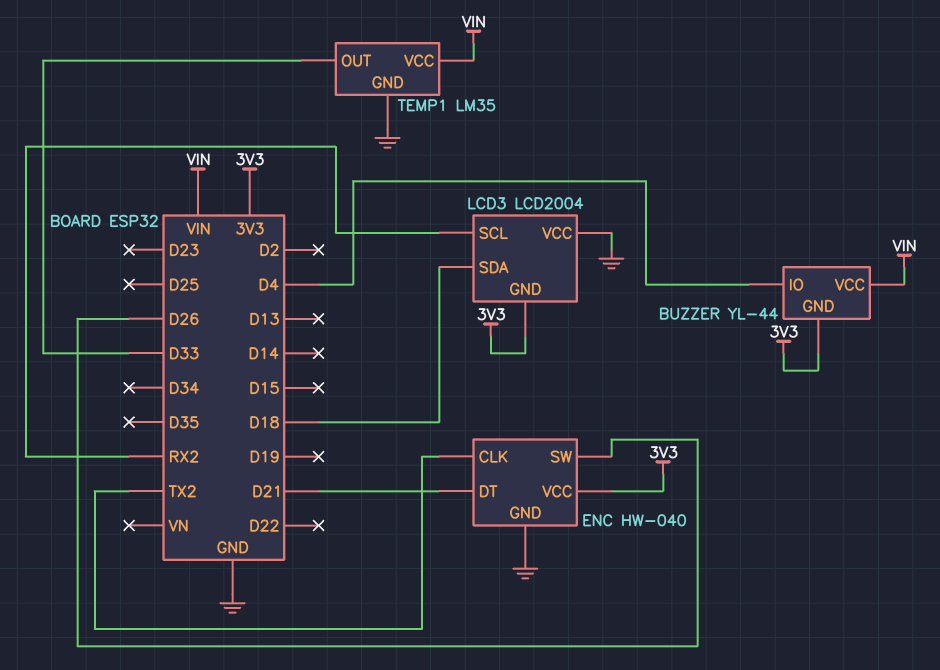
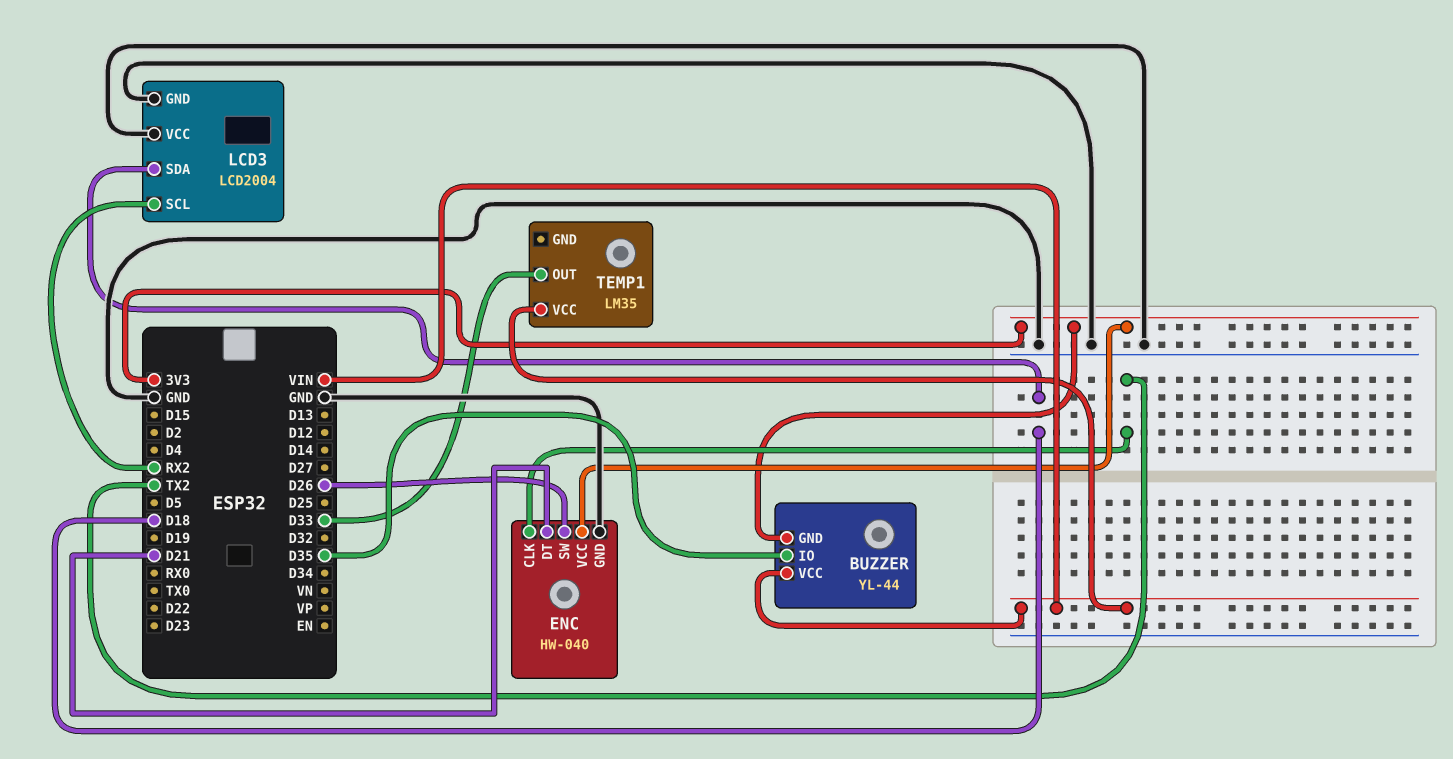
BUZZER pin IO: D4 -> D35
LCD3 pin GND: 3V3 -> GND
TEMP1 pin GND: GND -> none

